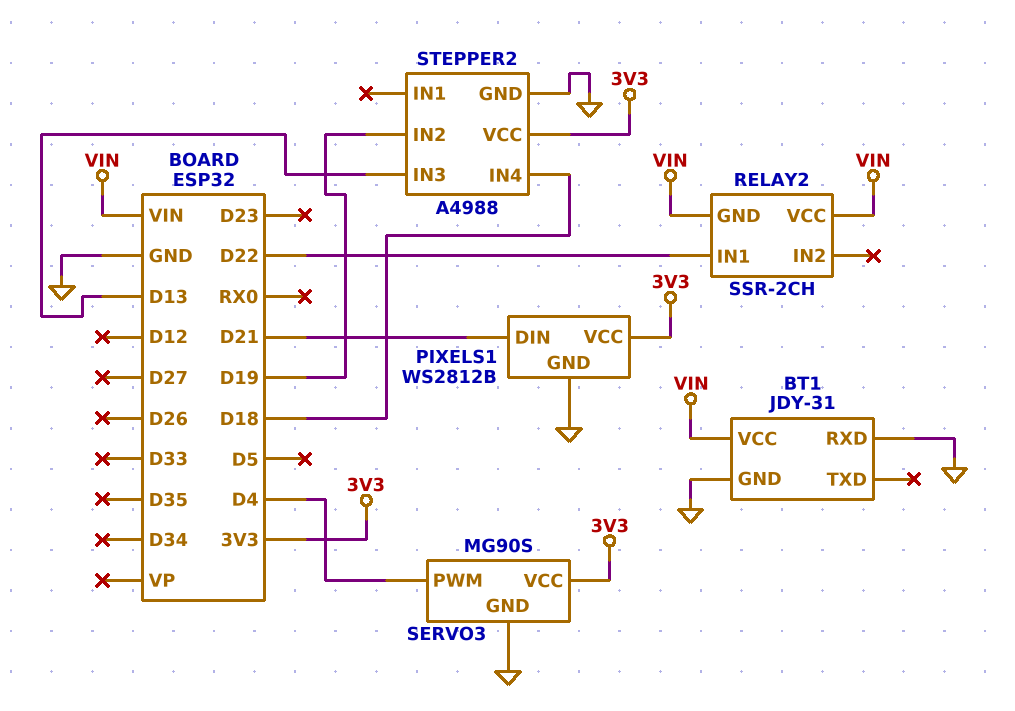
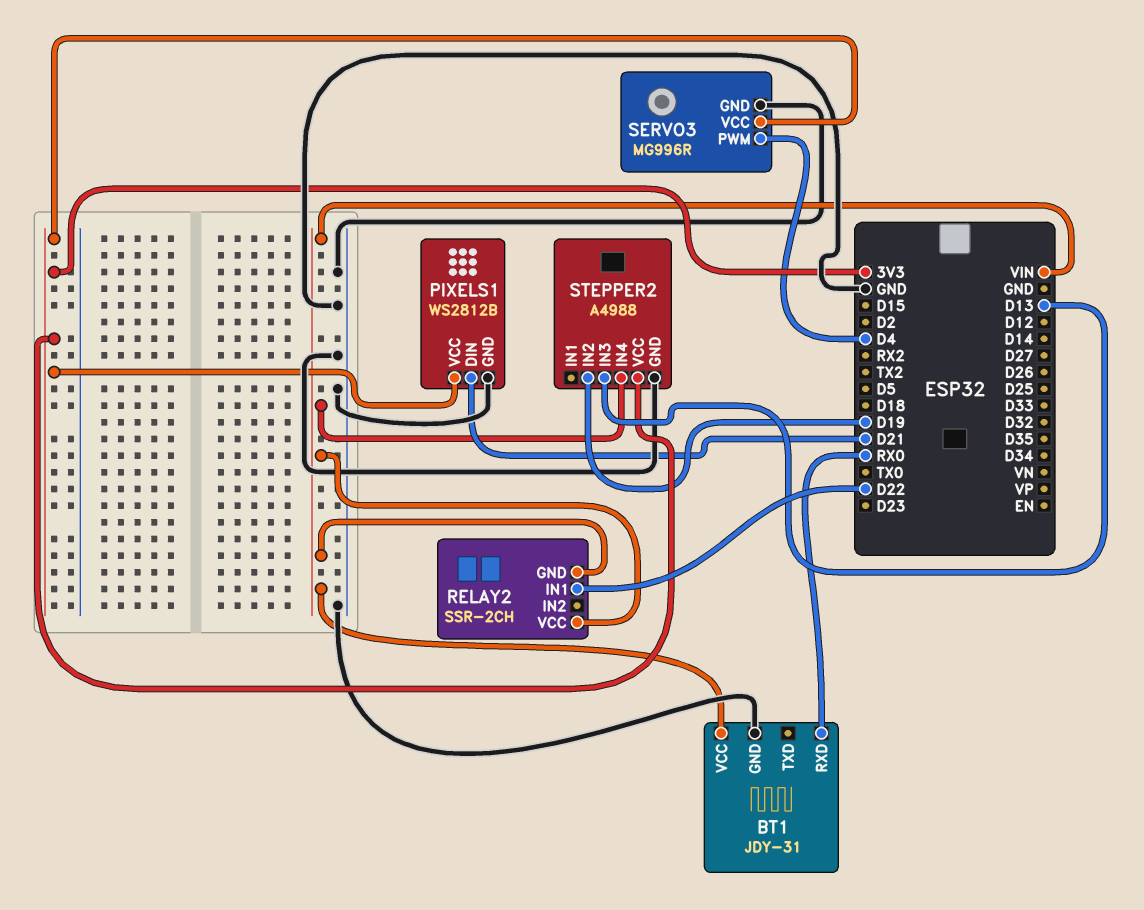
BT1 pin RXD: GND -> RX0
SERVO3: MG90S -> MG996R
STEPPER2 pin IN4: D18 -> VIN

